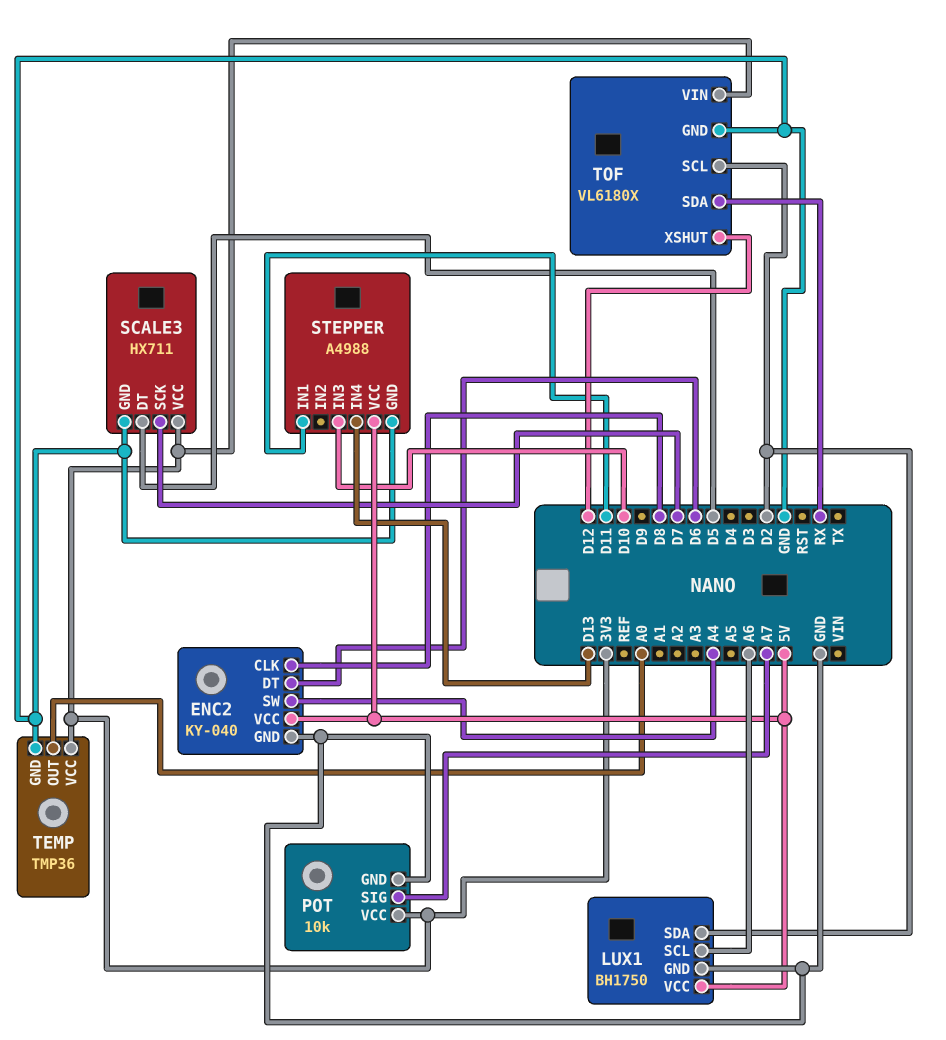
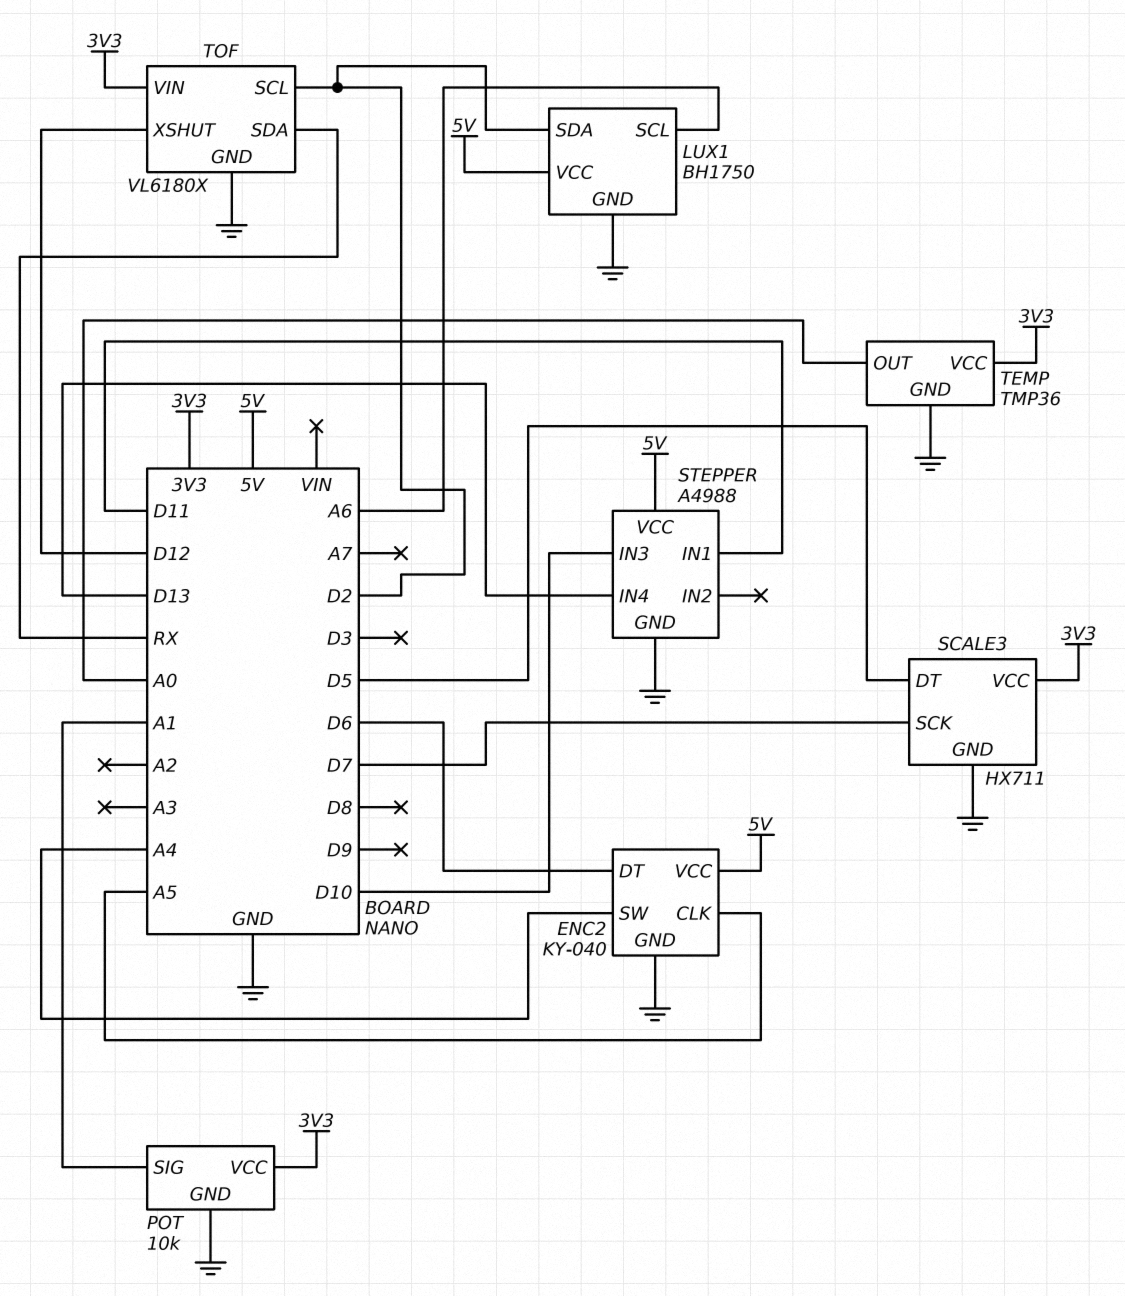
ENC2 pin CLK: D8 -> A5
POT pin SIG: A7 -> A1

